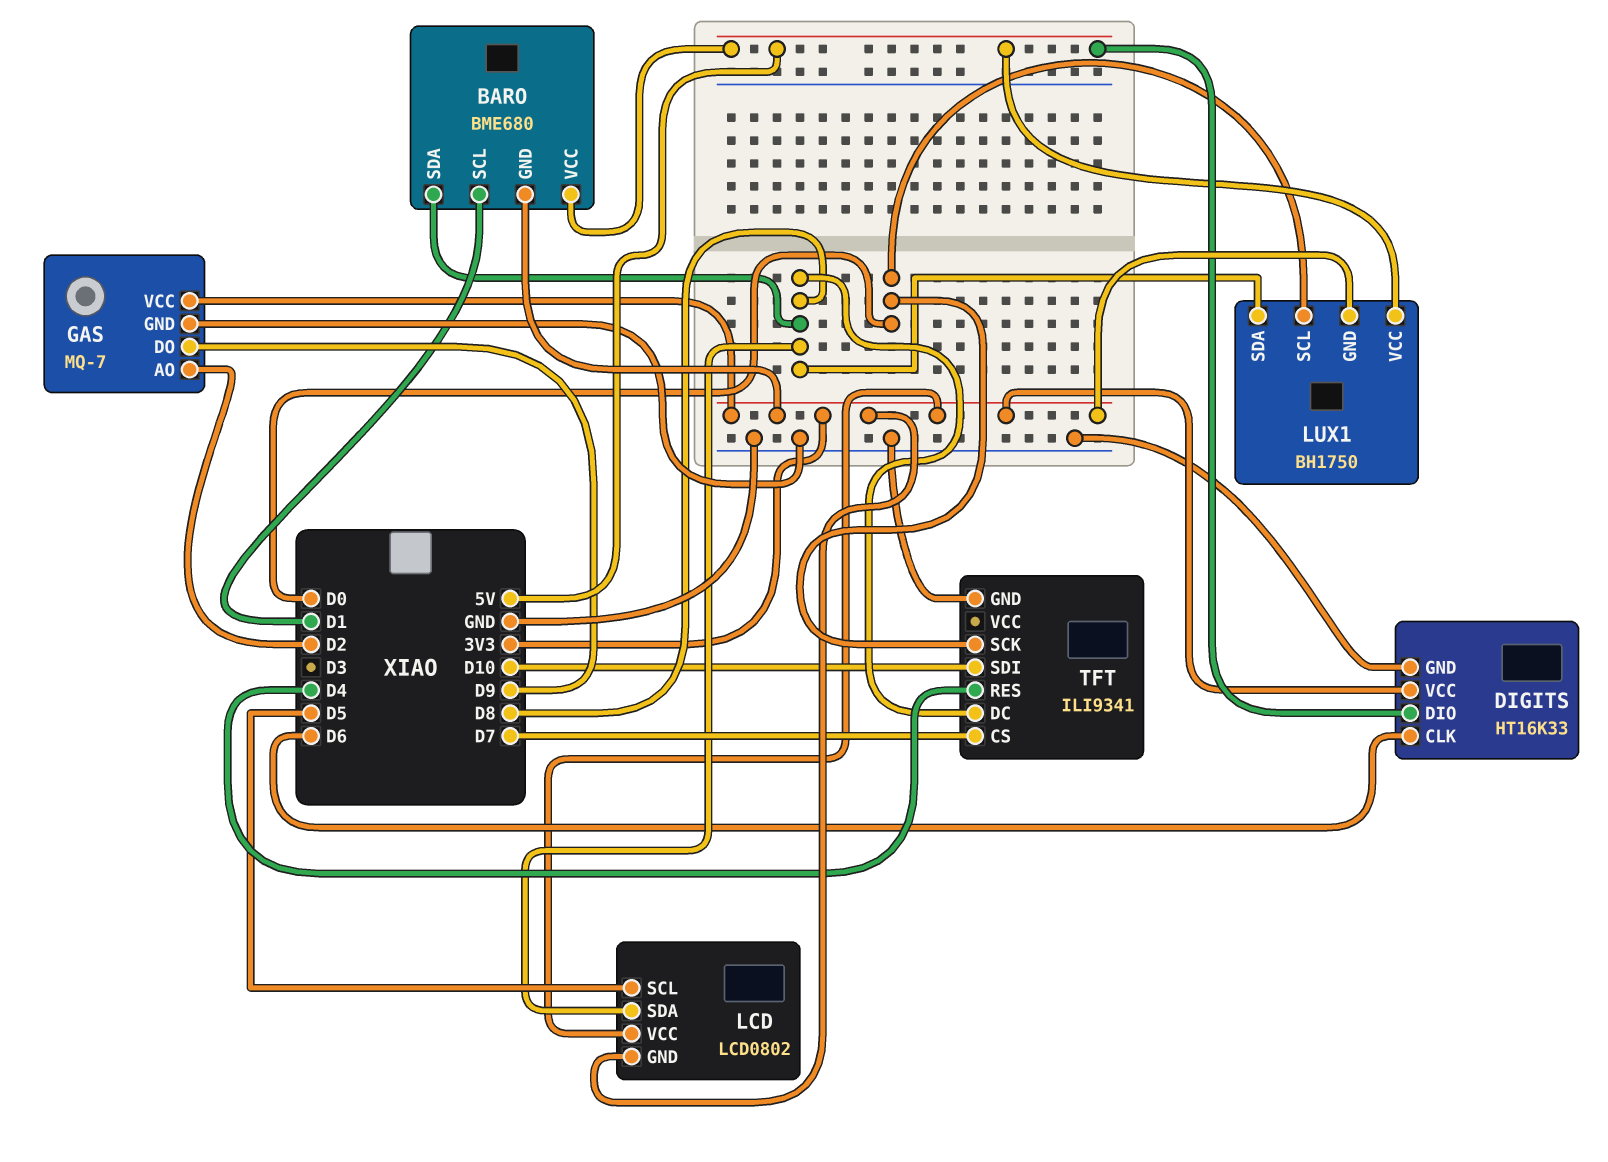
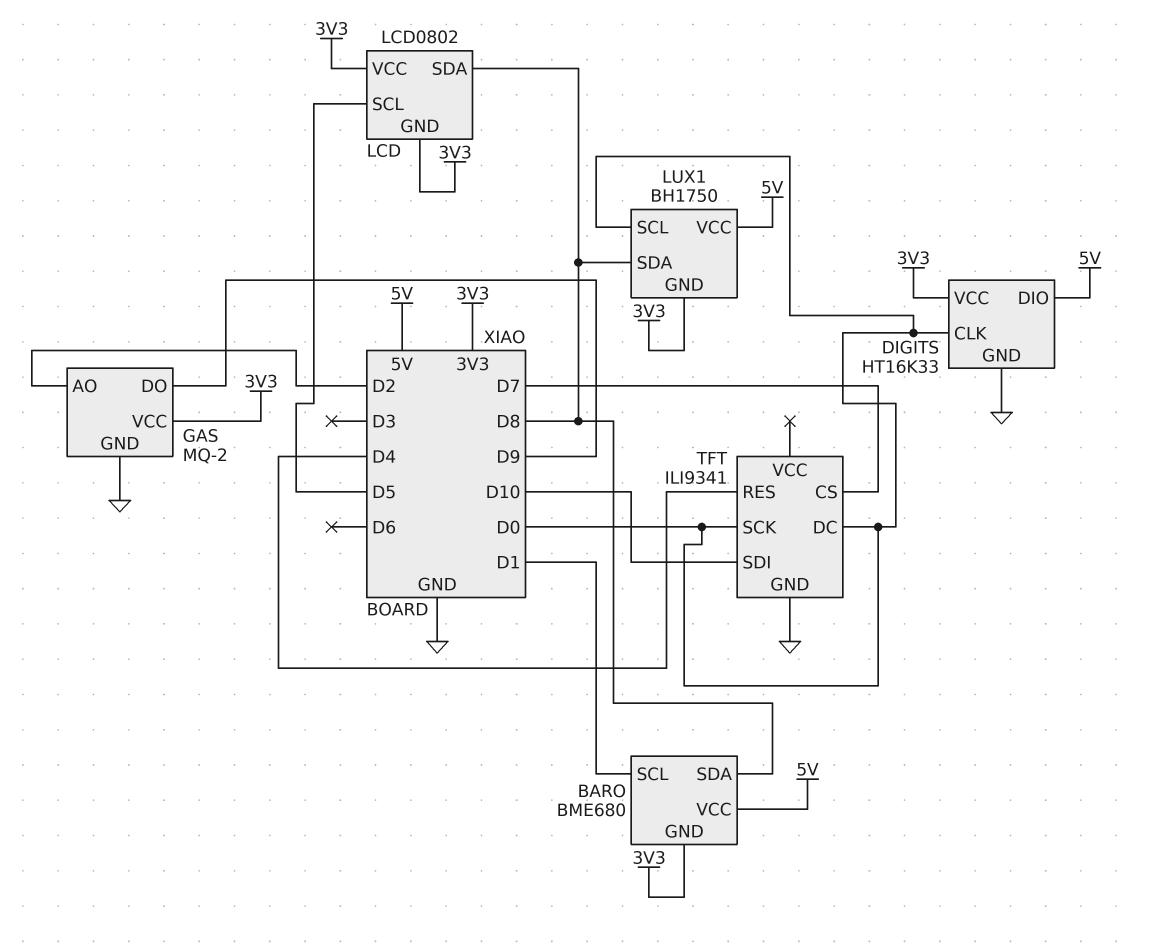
DIGITS pin CLK: D6 -> D0
GAS: MQ-7 -> MQ-2
TFT pin DC: D8 -> D0

